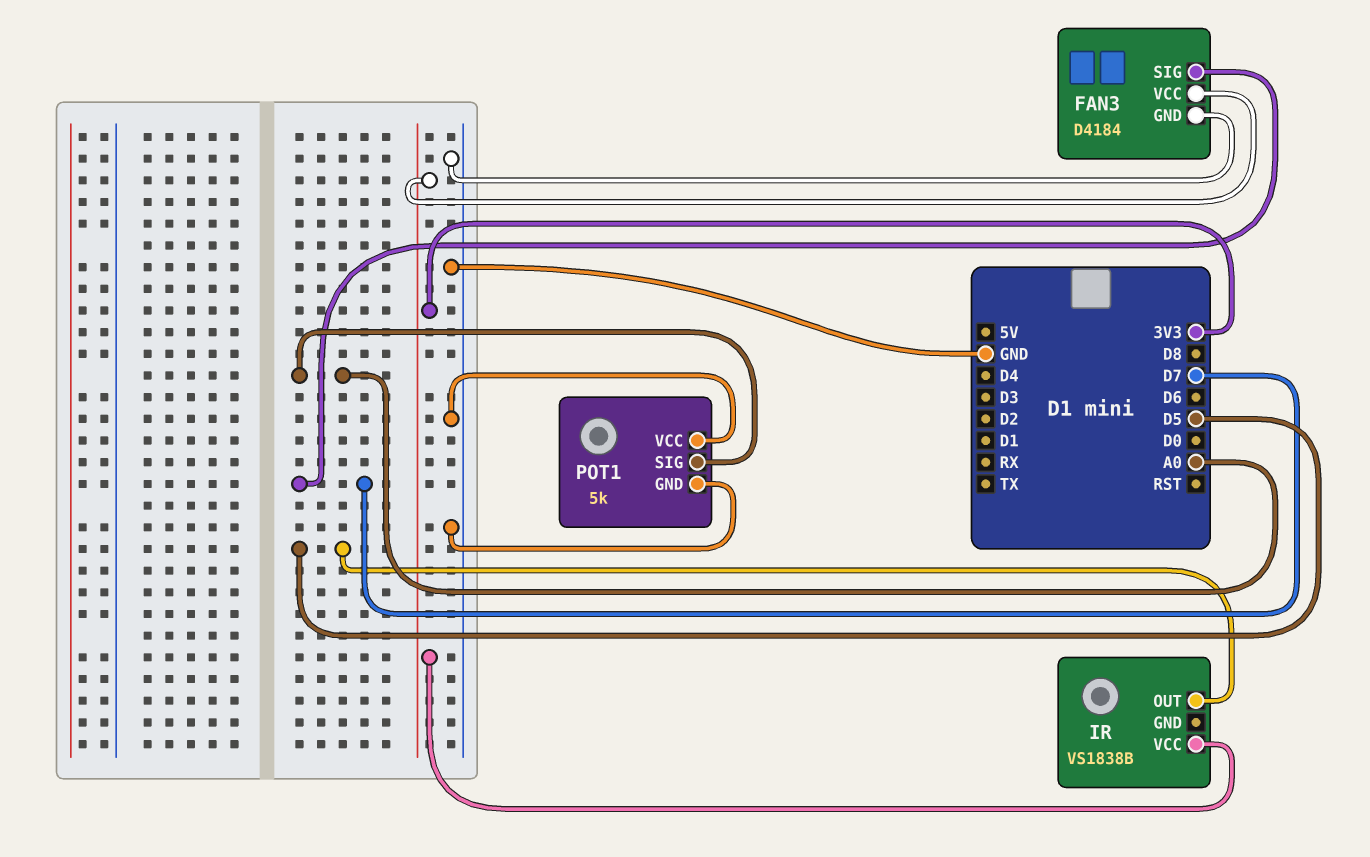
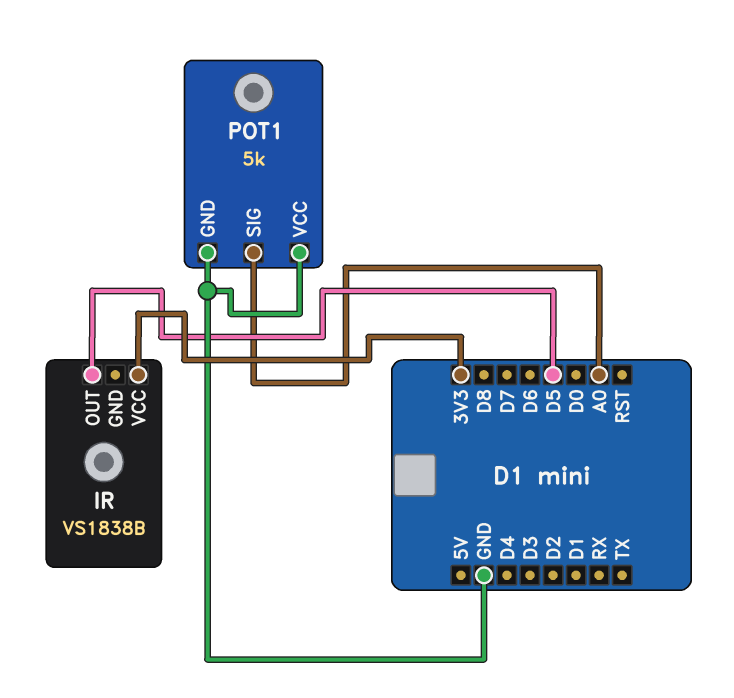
FAN3: D4184 -> none
FAN3 pin GND: GND -> none
FAN3 pin SIG: D7 -> none
FAN3 pin VCC: 3V3 -> none

